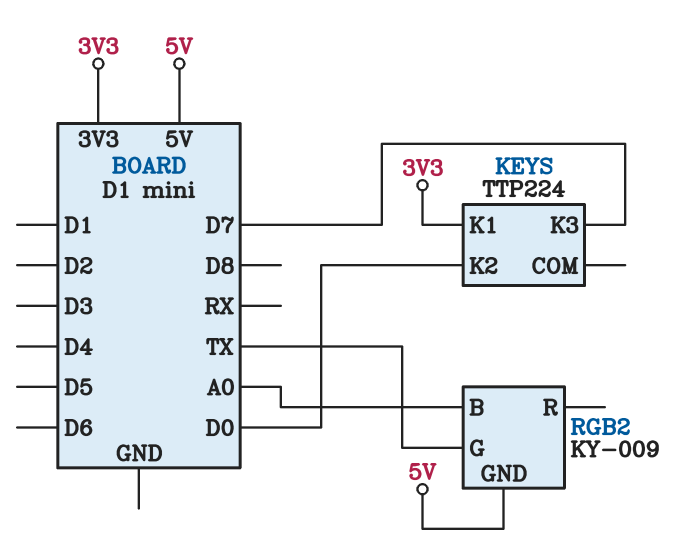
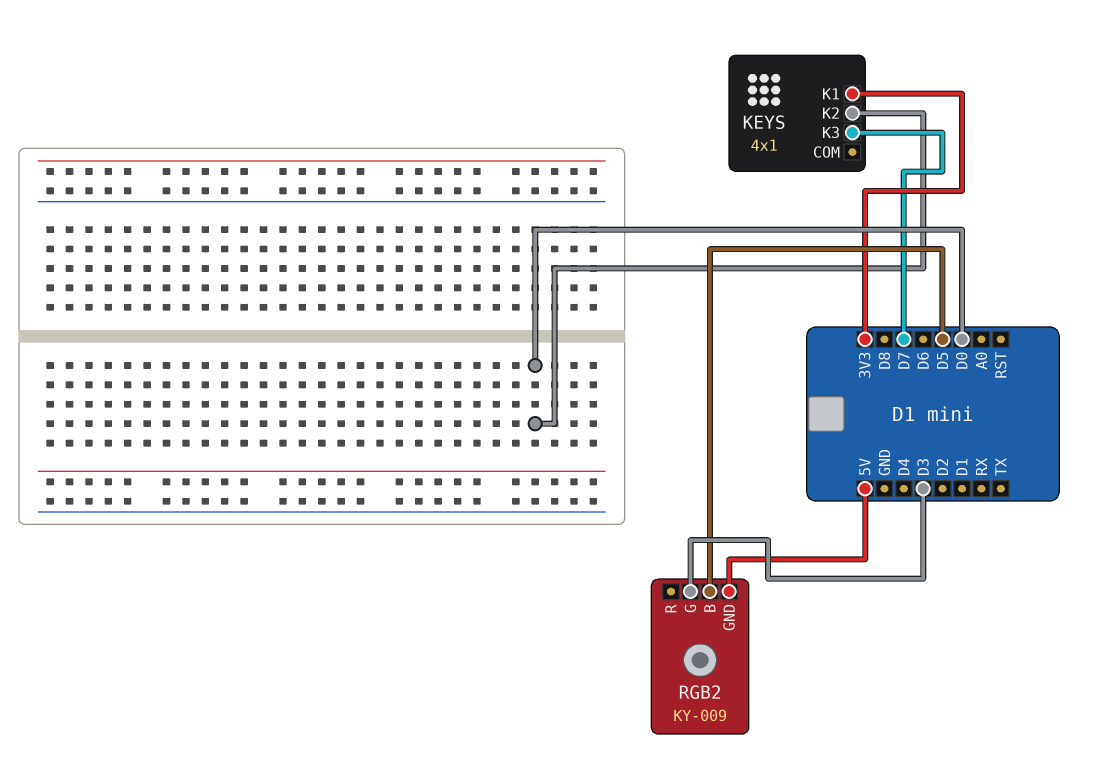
KEYS: TTP224 -> 4x1
RGB2 pin B: A0 -> D5
RGB2 pin G: TX -> D3

